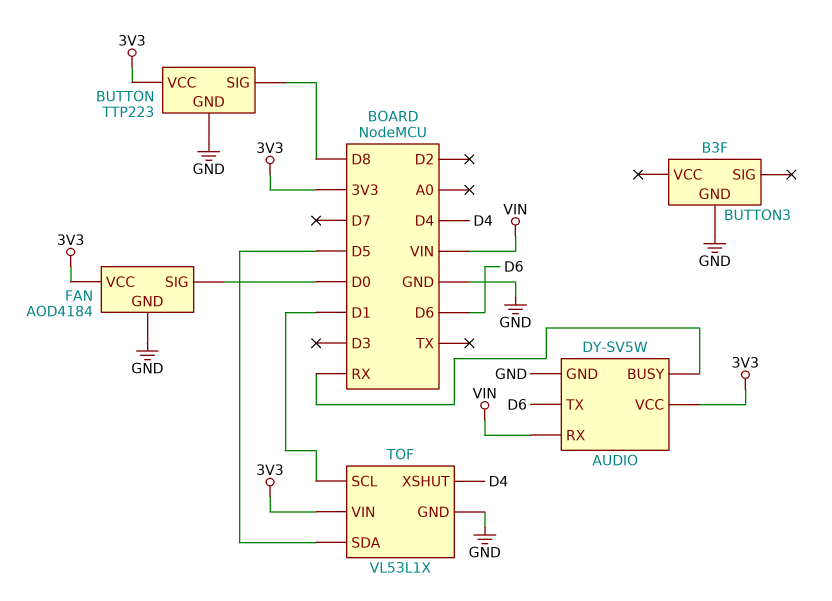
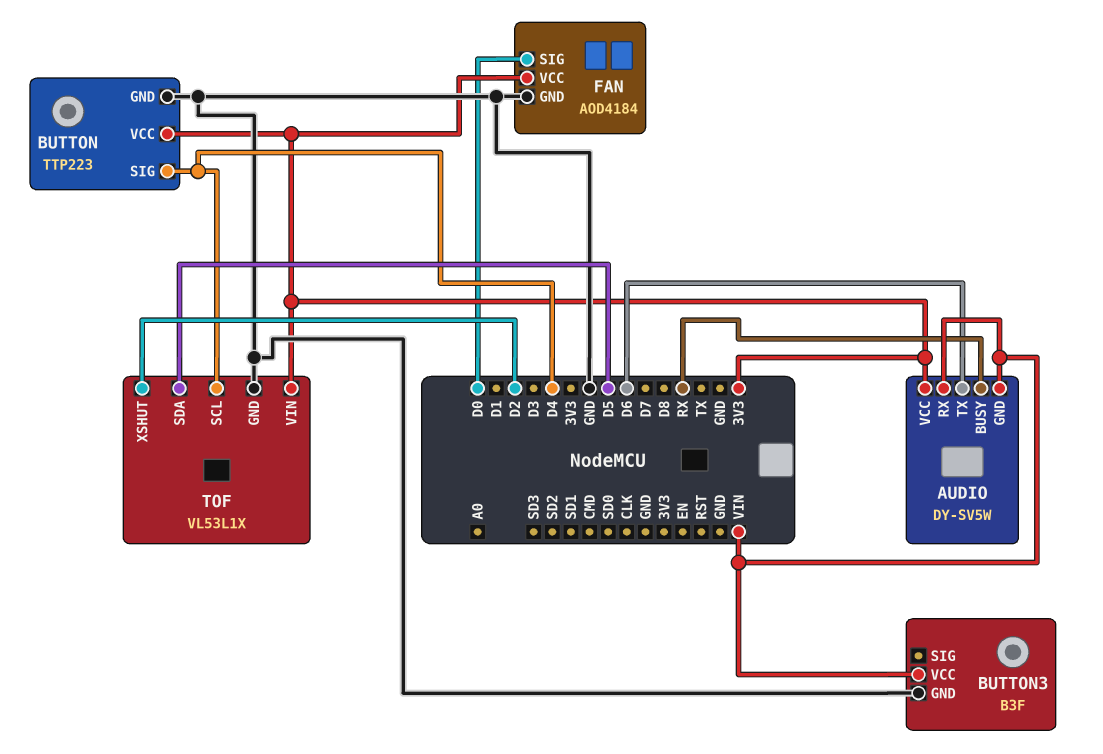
AUDIO pin GND: GND -> VIN
BUTTON pin SIG: D8 -> D4
BUTTON3 pin VCC: none -> VIN
TOF pin SCL: D1 -> D4
TOF pin XSHUT: D4 -> D2

